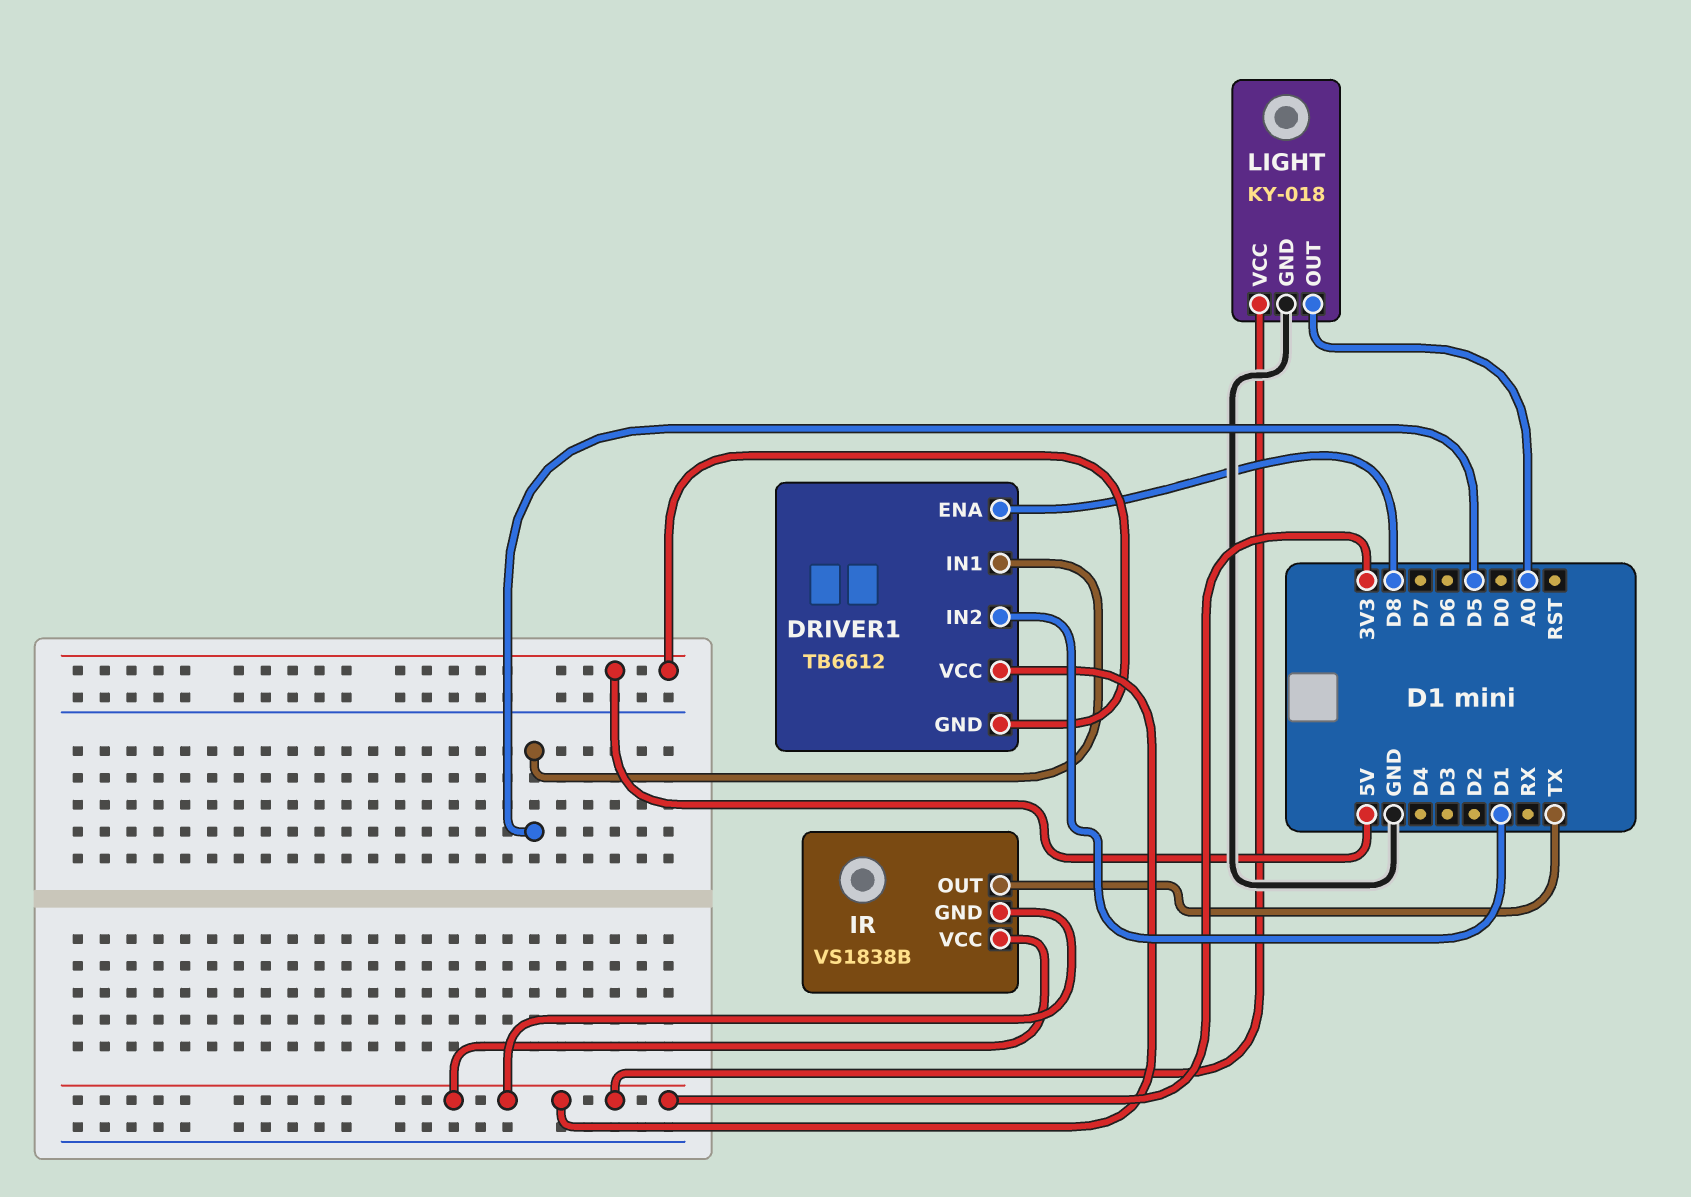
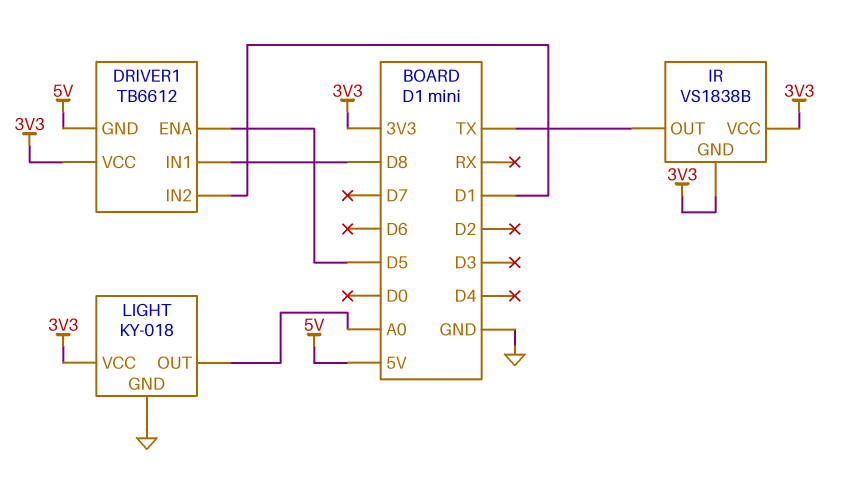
DRIVER1 pin ENA: D8 -> D5
DRIVER1 pin IN1: D5 -> D8

